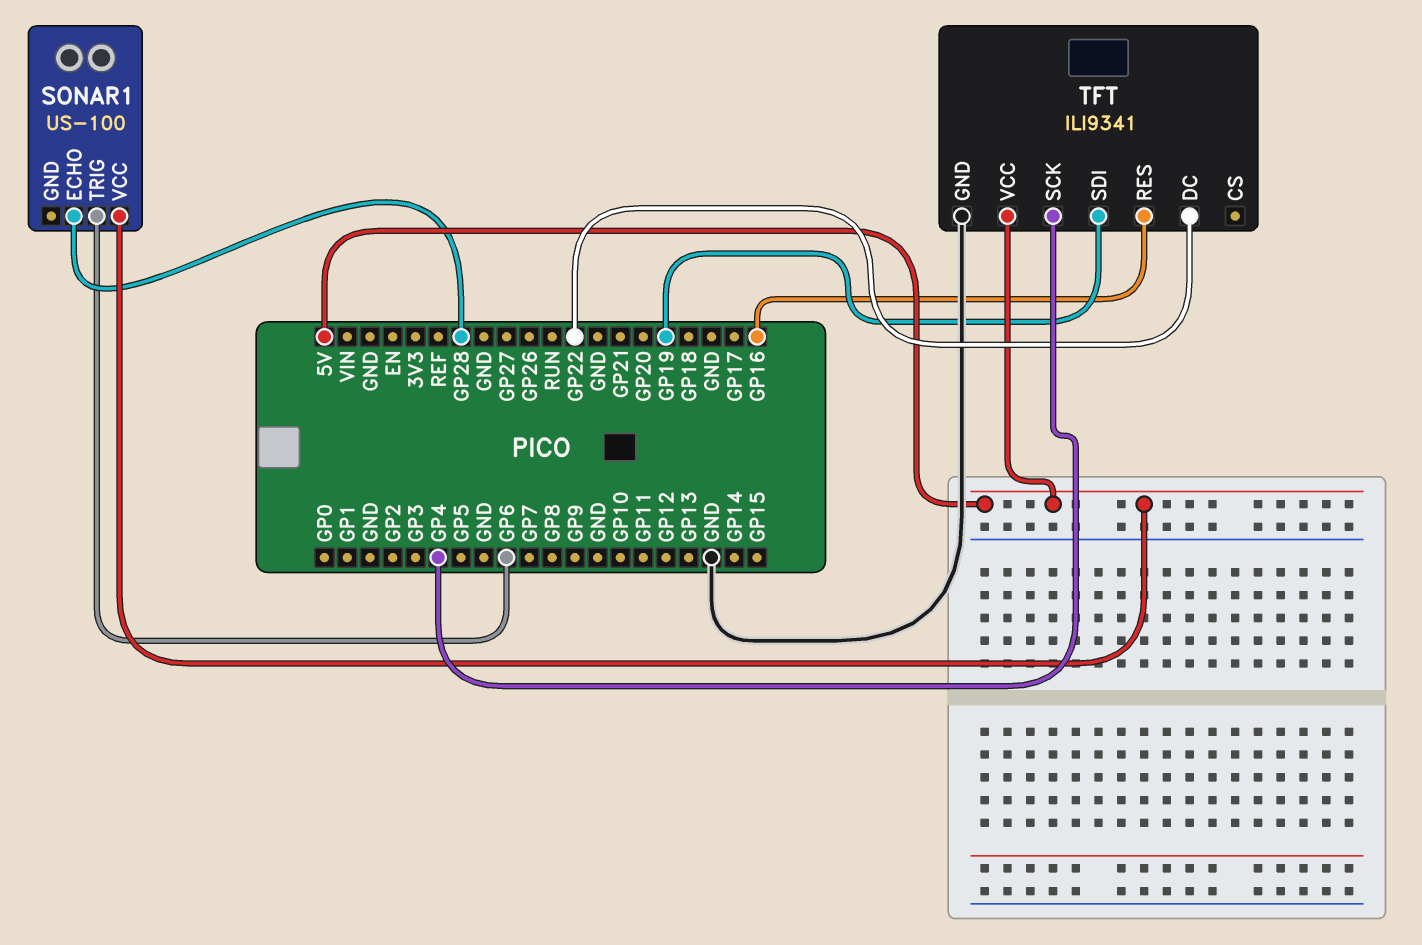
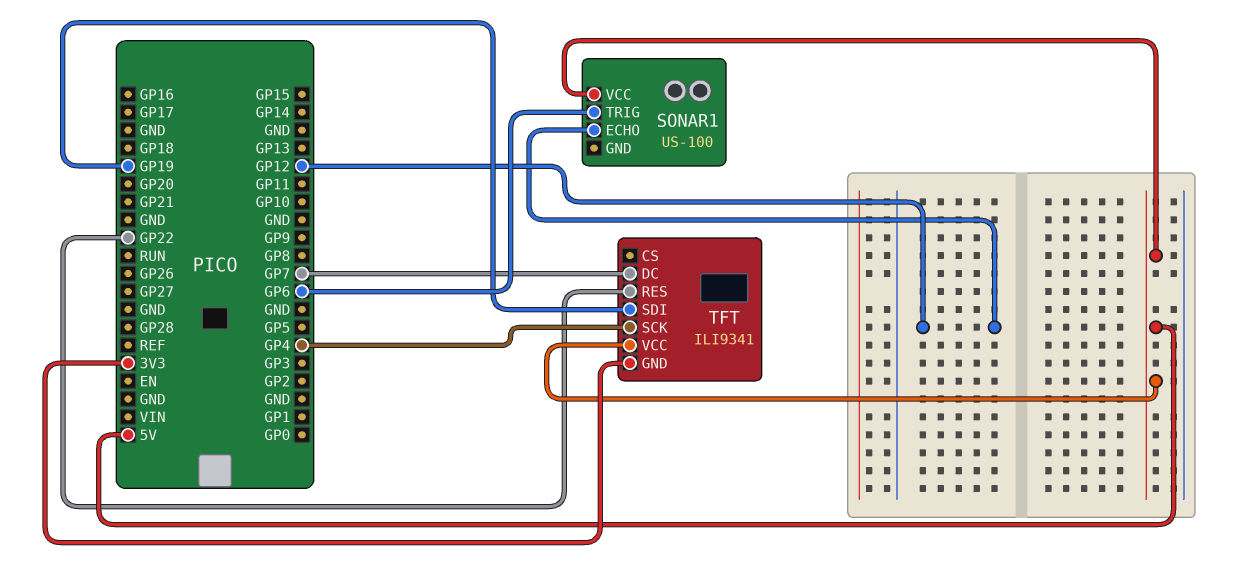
SONAR1 pin ECHO: GP28 -> GP12
TFT pin DC: GP22 -> GP7
TFT pin GND: GND -> 3V3
TFT pin RES: GP16 -> GP22

